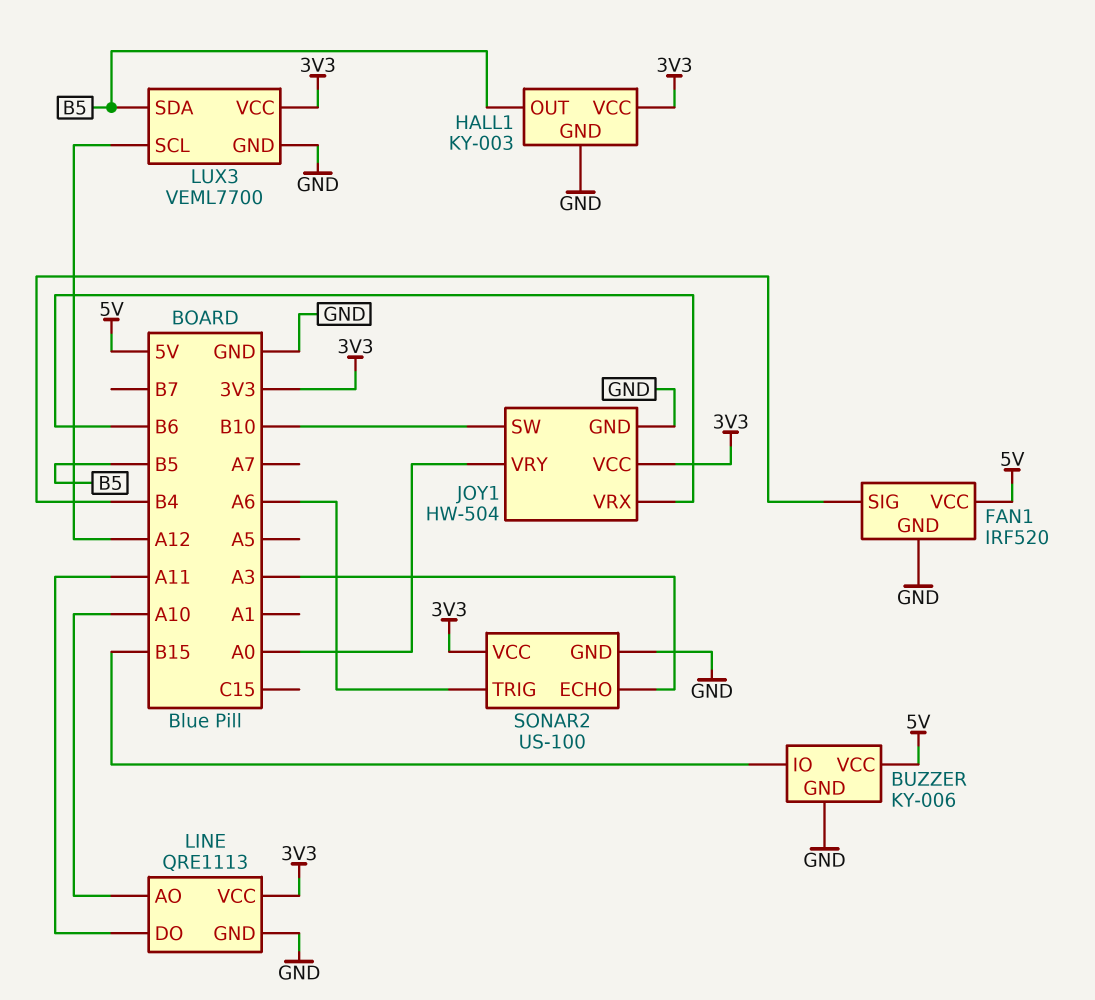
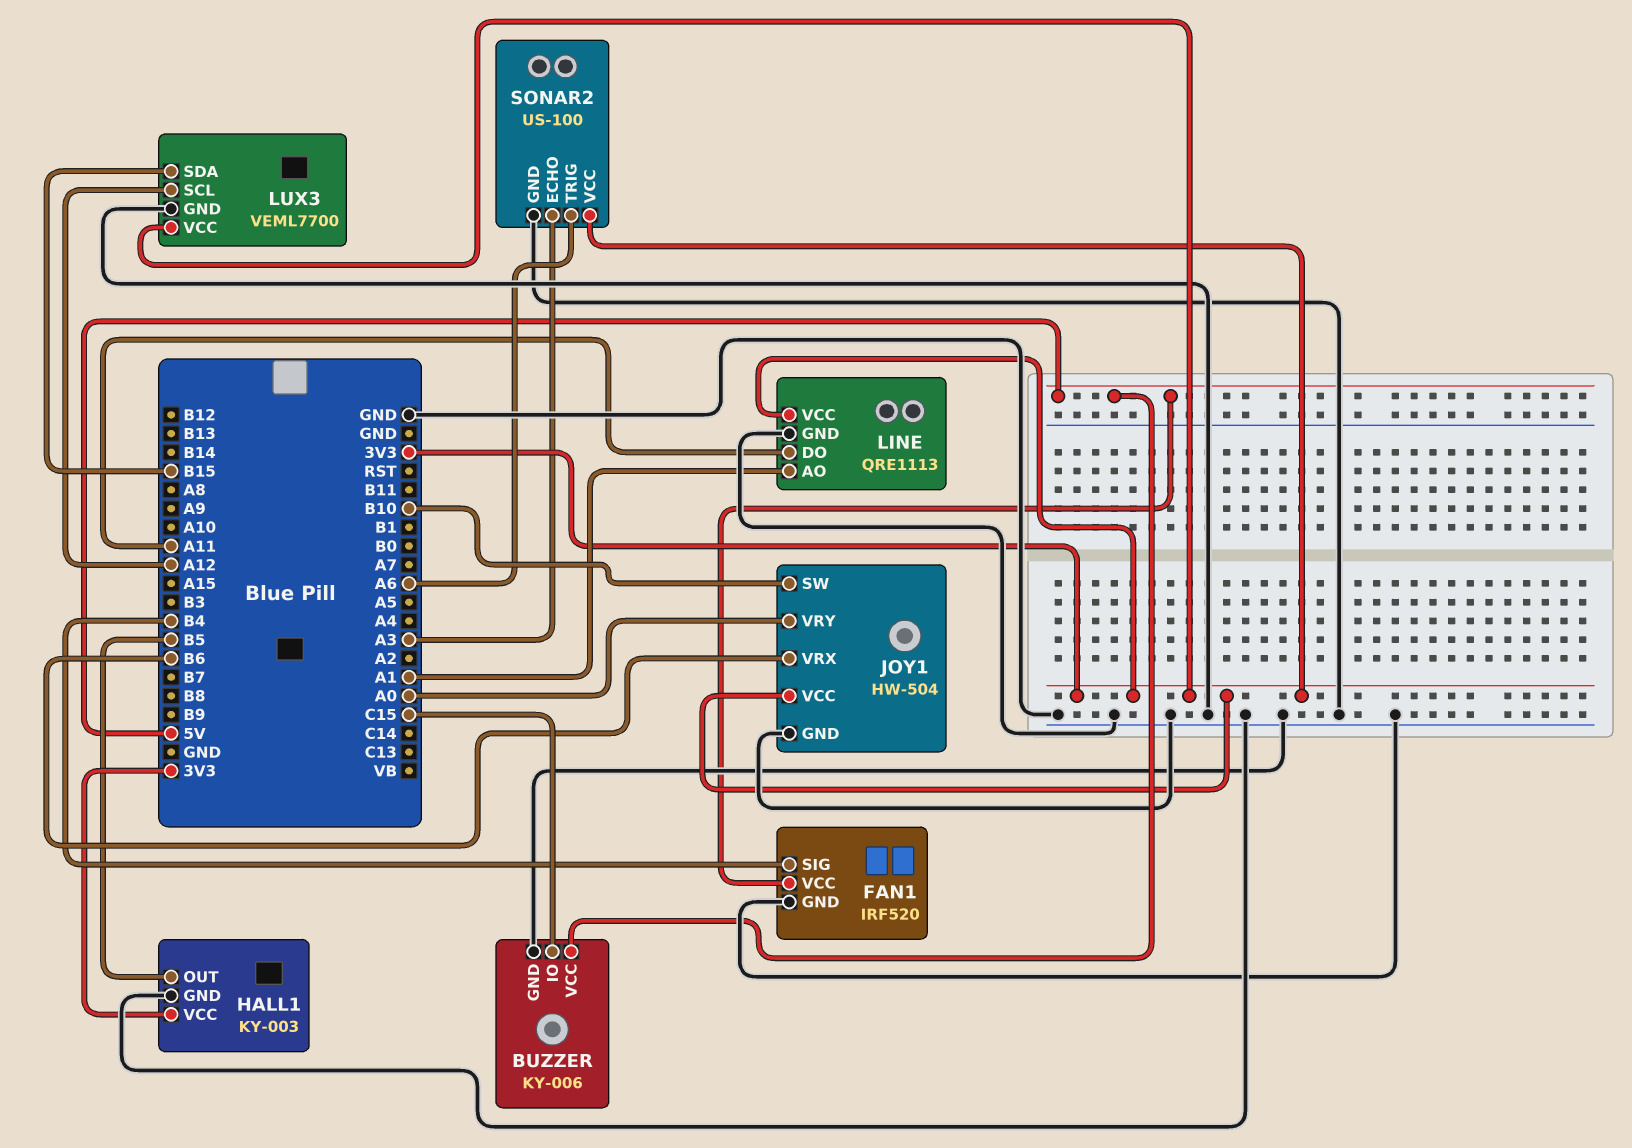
BUZZER pin IO: B15 -> C15
LINE pin AO: A10 -> A1
LUX3 pin SDA: B5 -> B15

